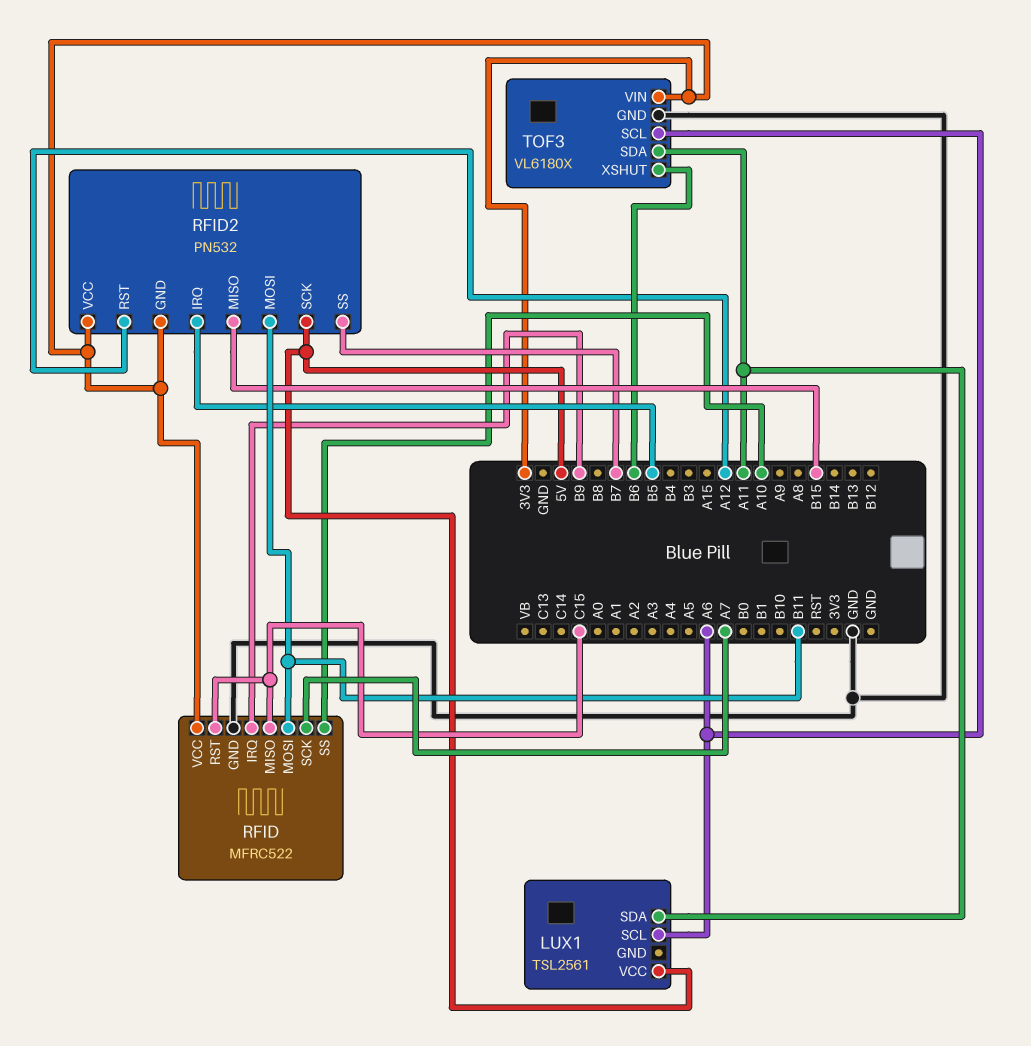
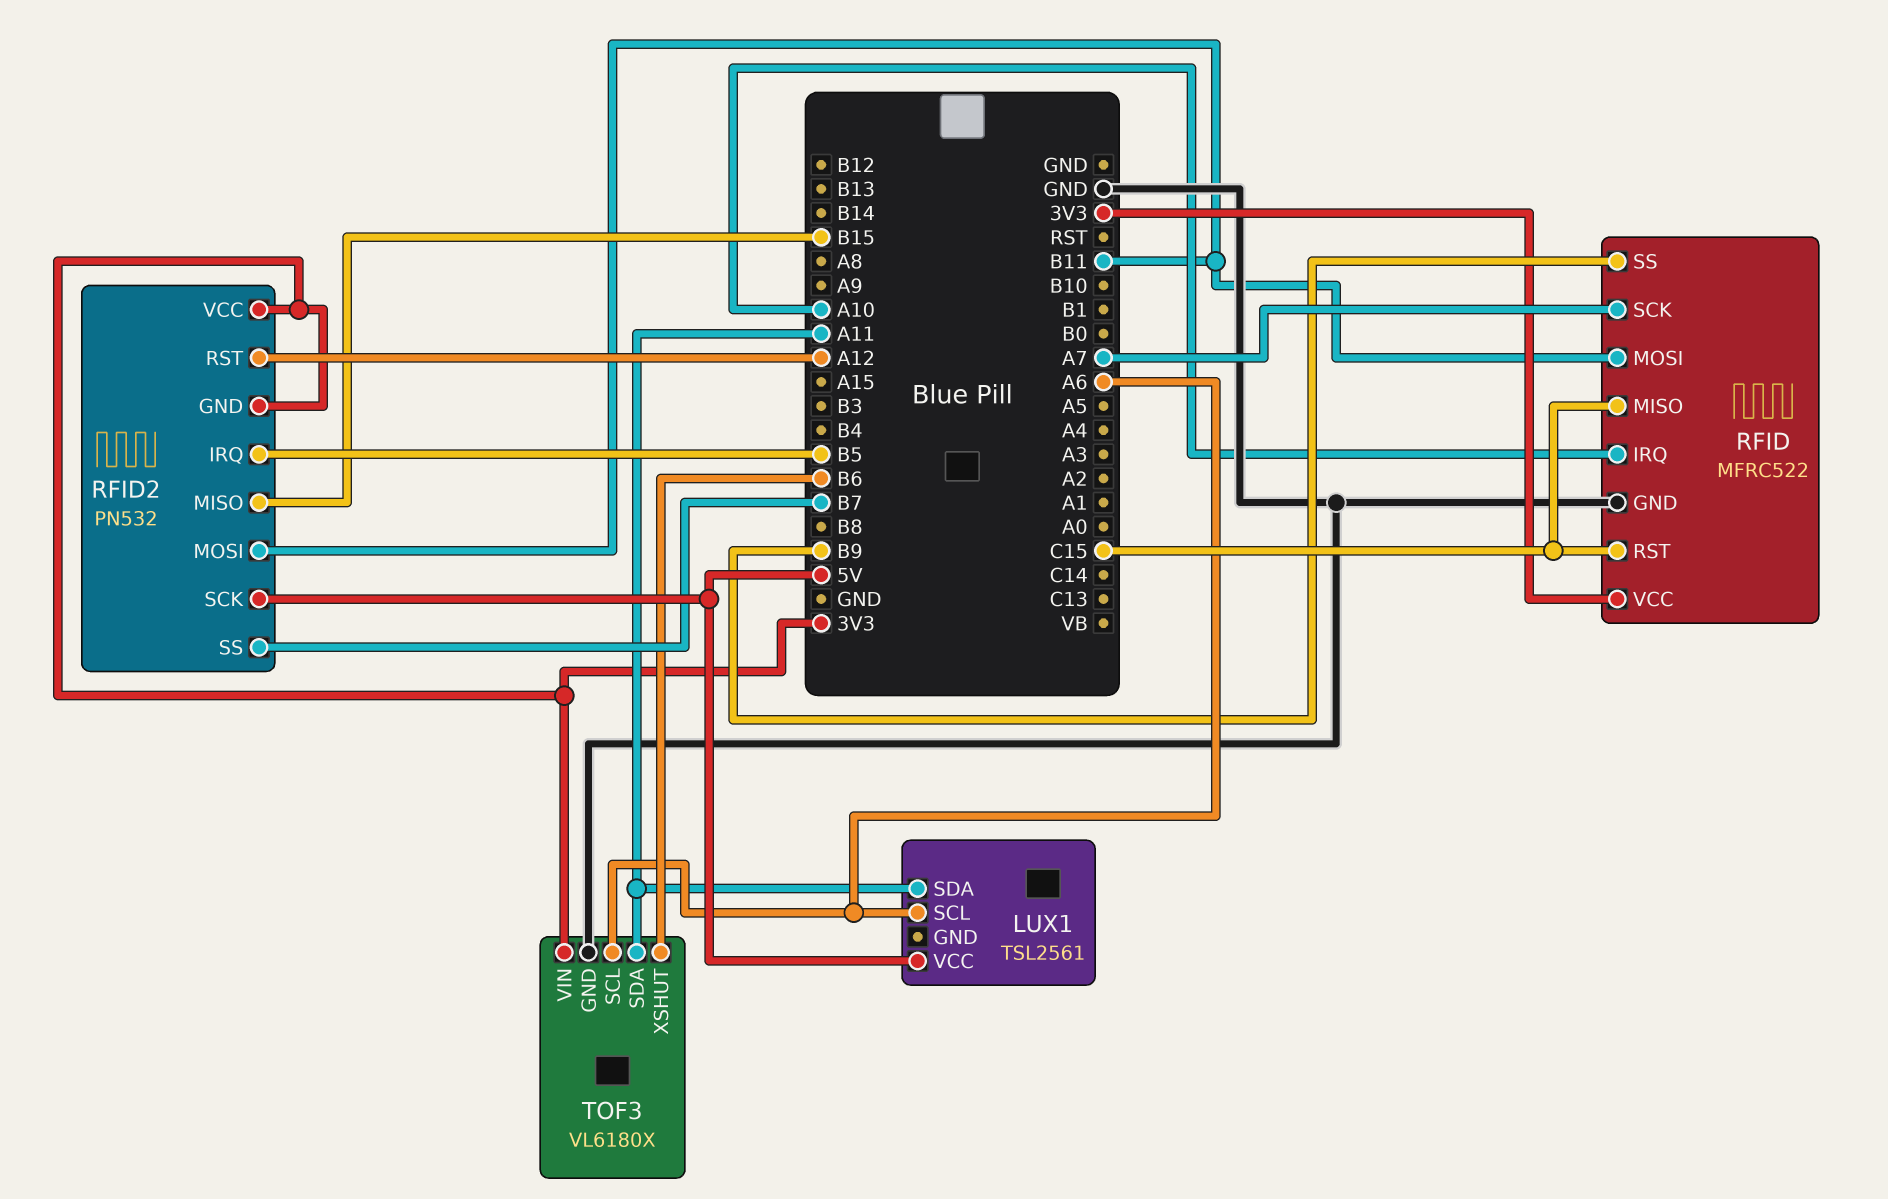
RFID pin IRQ: B9 -> A10
RFID pin SS: A10 -> B9

